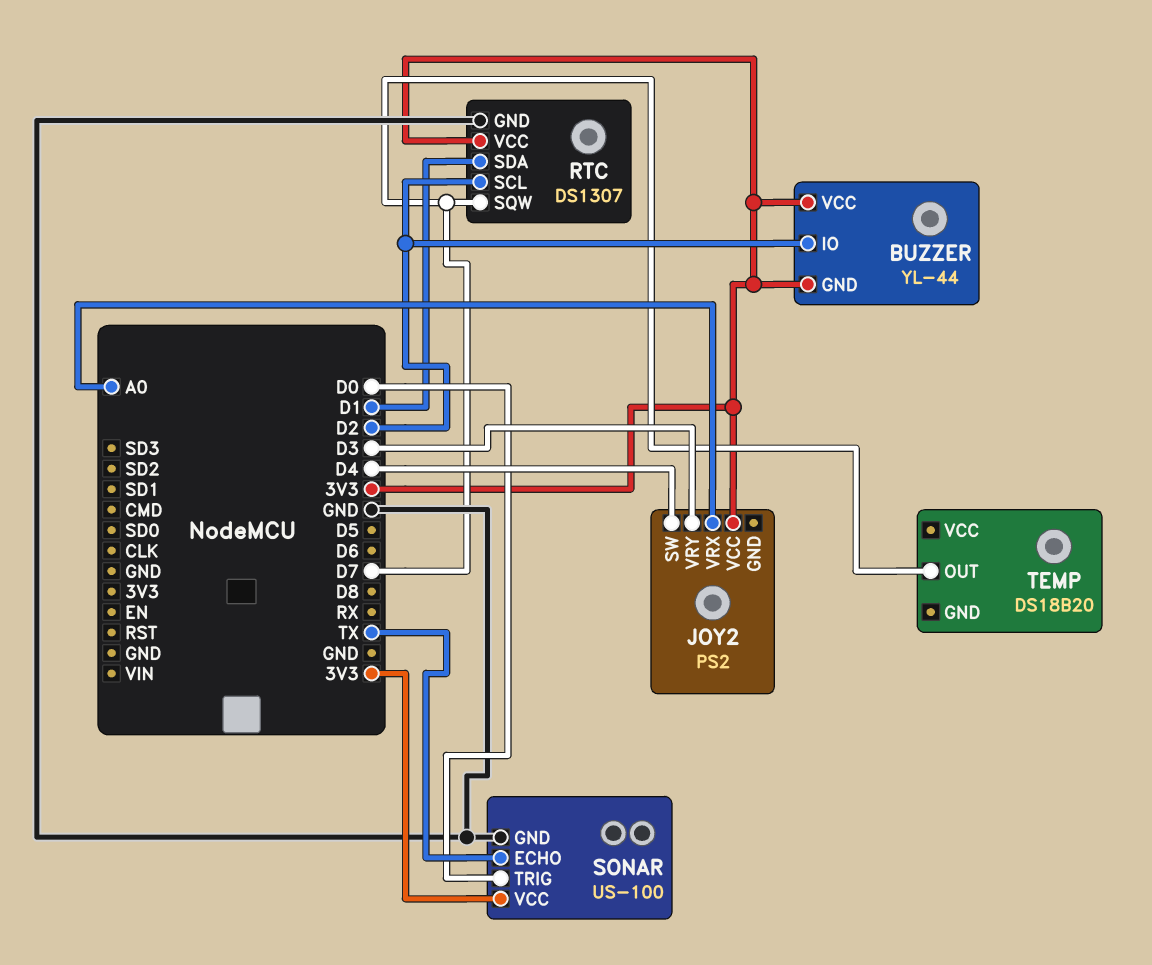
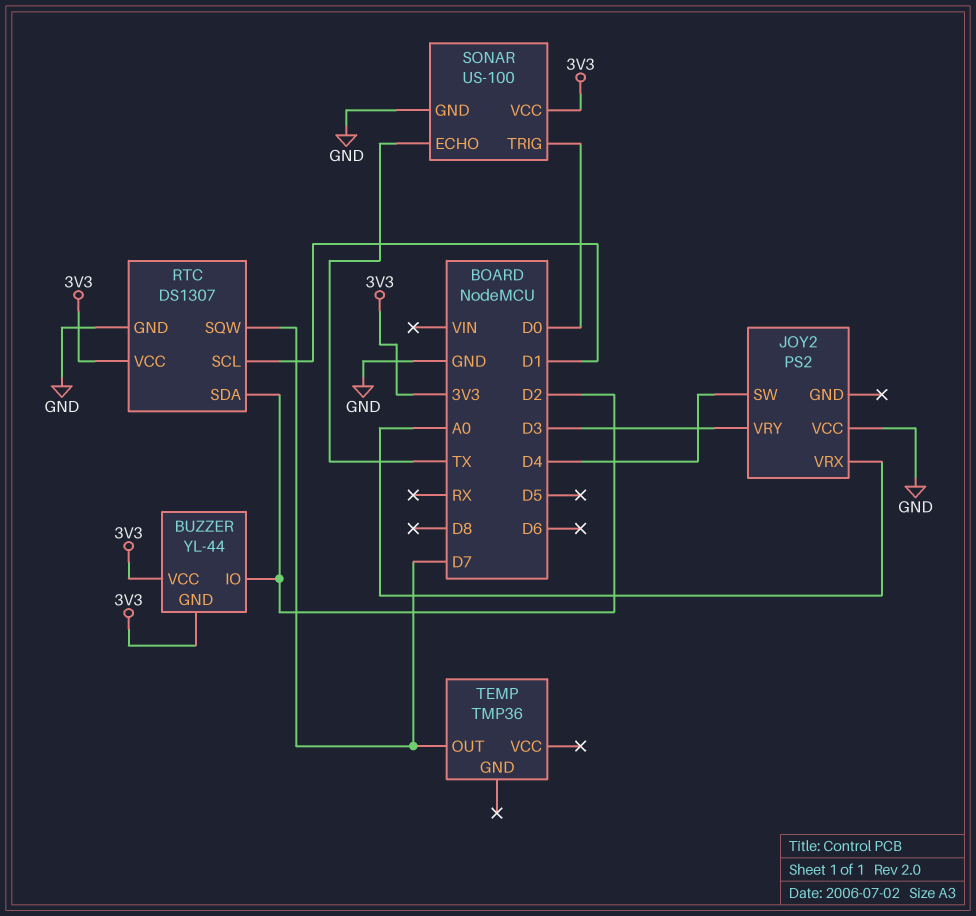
JOY2 pin VCC: 3V3 -> GND
RTC pin SCL: D2 -> D1
RTC pin SDA: D1 -> D2
TEMP: DS18B20 -> TMP36

